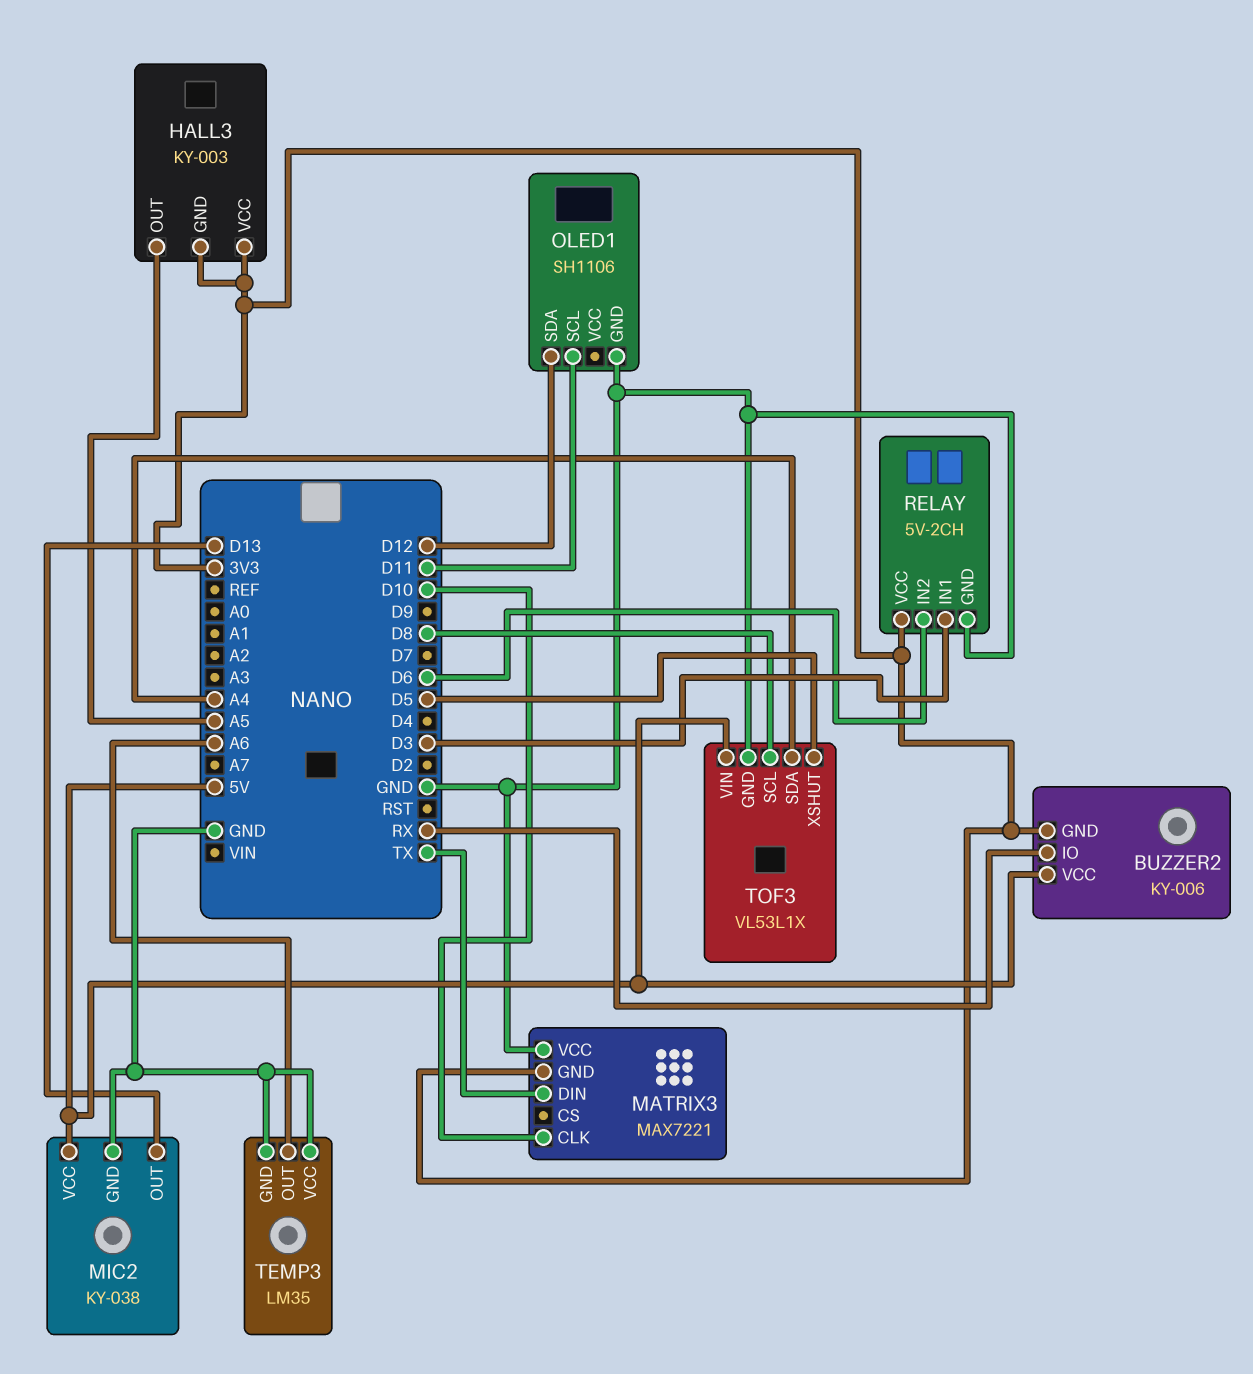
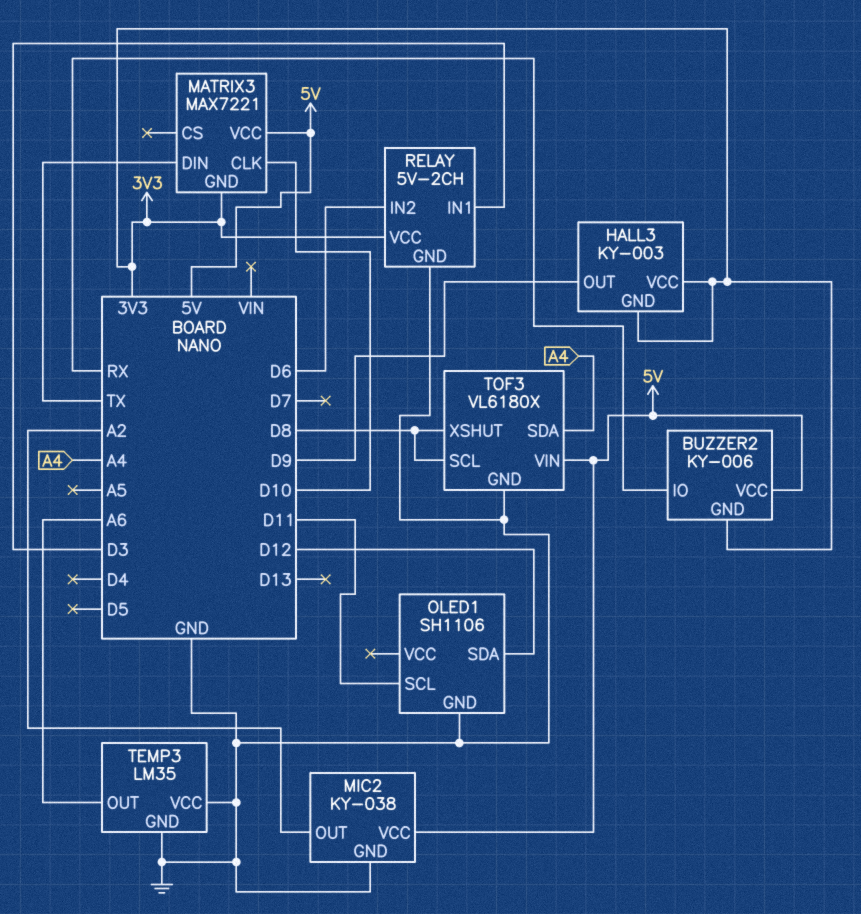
HALL3 pin OUT: A5 -> D9
MATRIX3 pin VCC: GND -> 5V
MIC2 pin OUT: D13 -> A2
TOF3: VL53L1X -> VL6180X
TOF3 pin XSHUT: D5 -> D8

